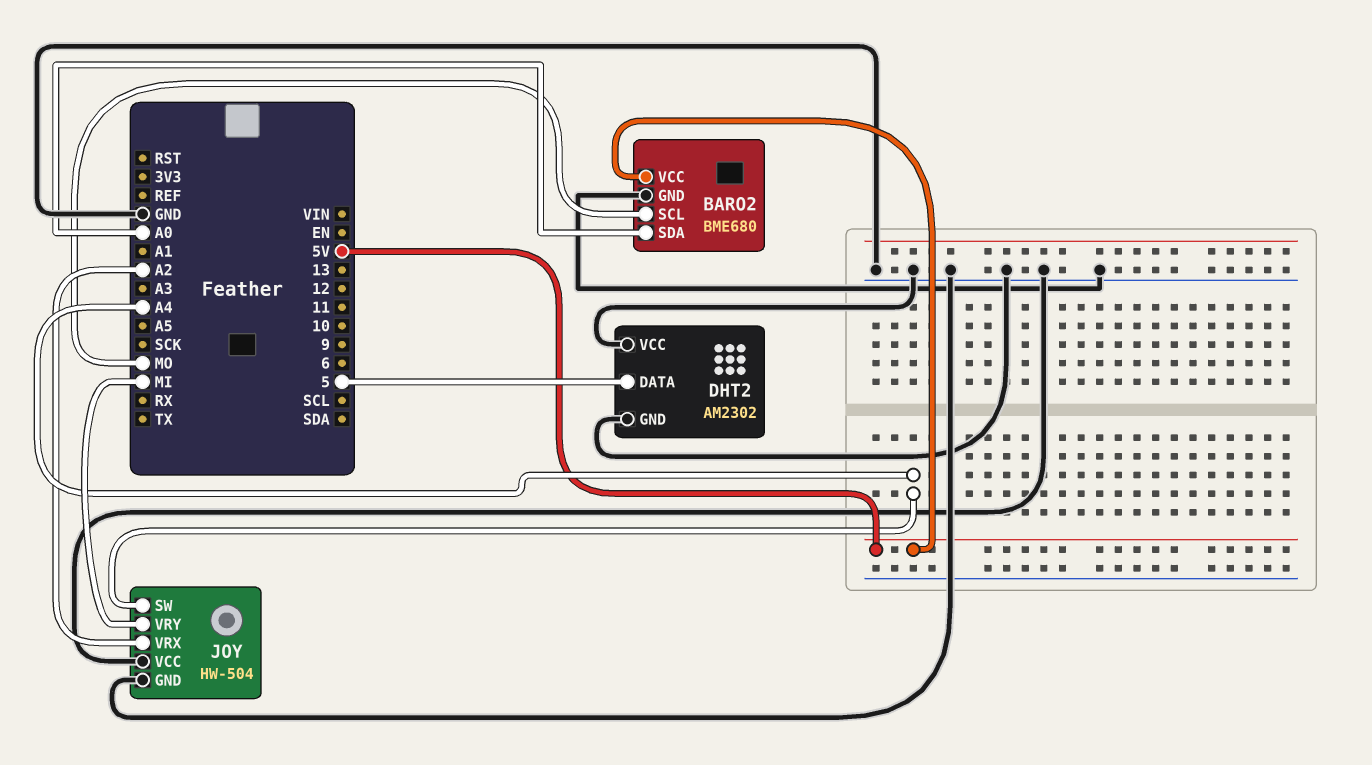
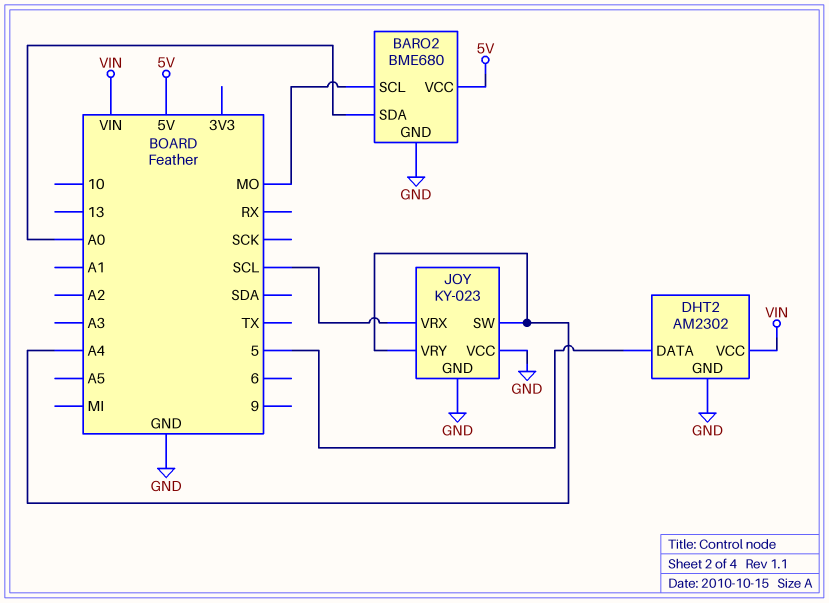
DHT2 pin VCC: GND -> VIN
JOY: HW-504 -> KY-023
JOY pin VRX: A2 -> SCL
JOY pin VRY: MI -> A4

